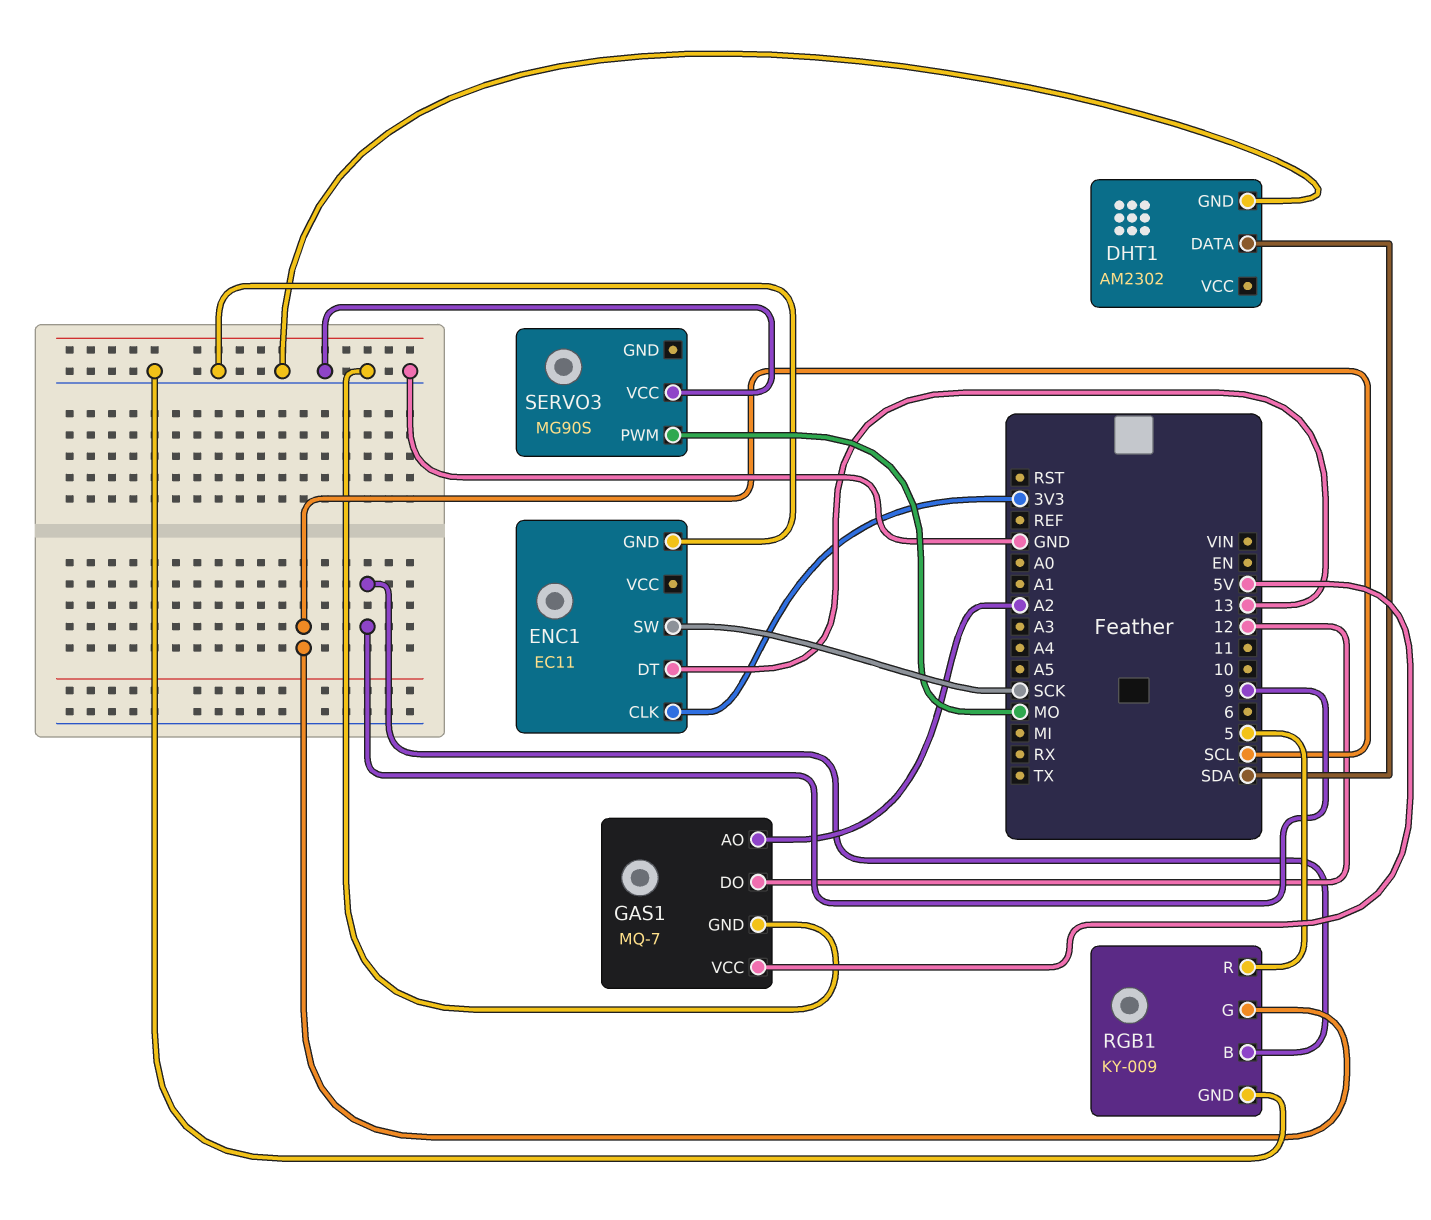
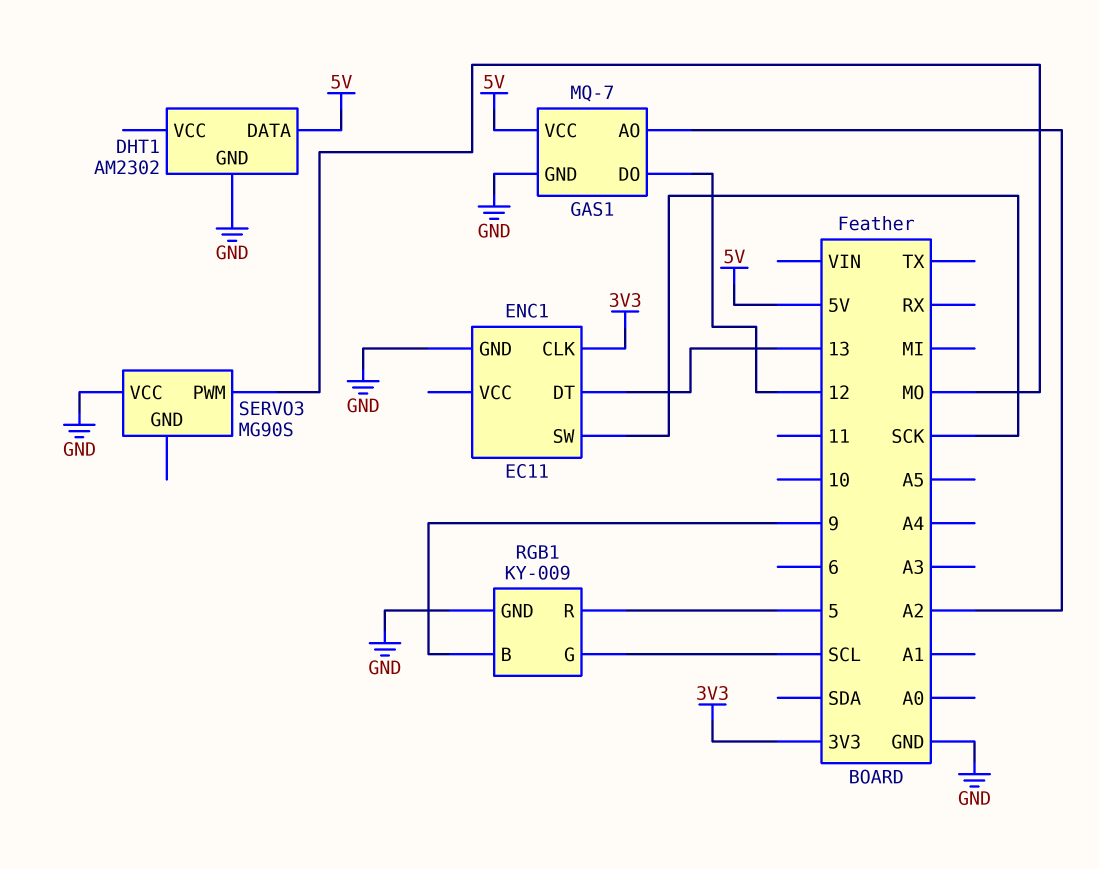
DHT1 pin DATA: SDA -> 5V

